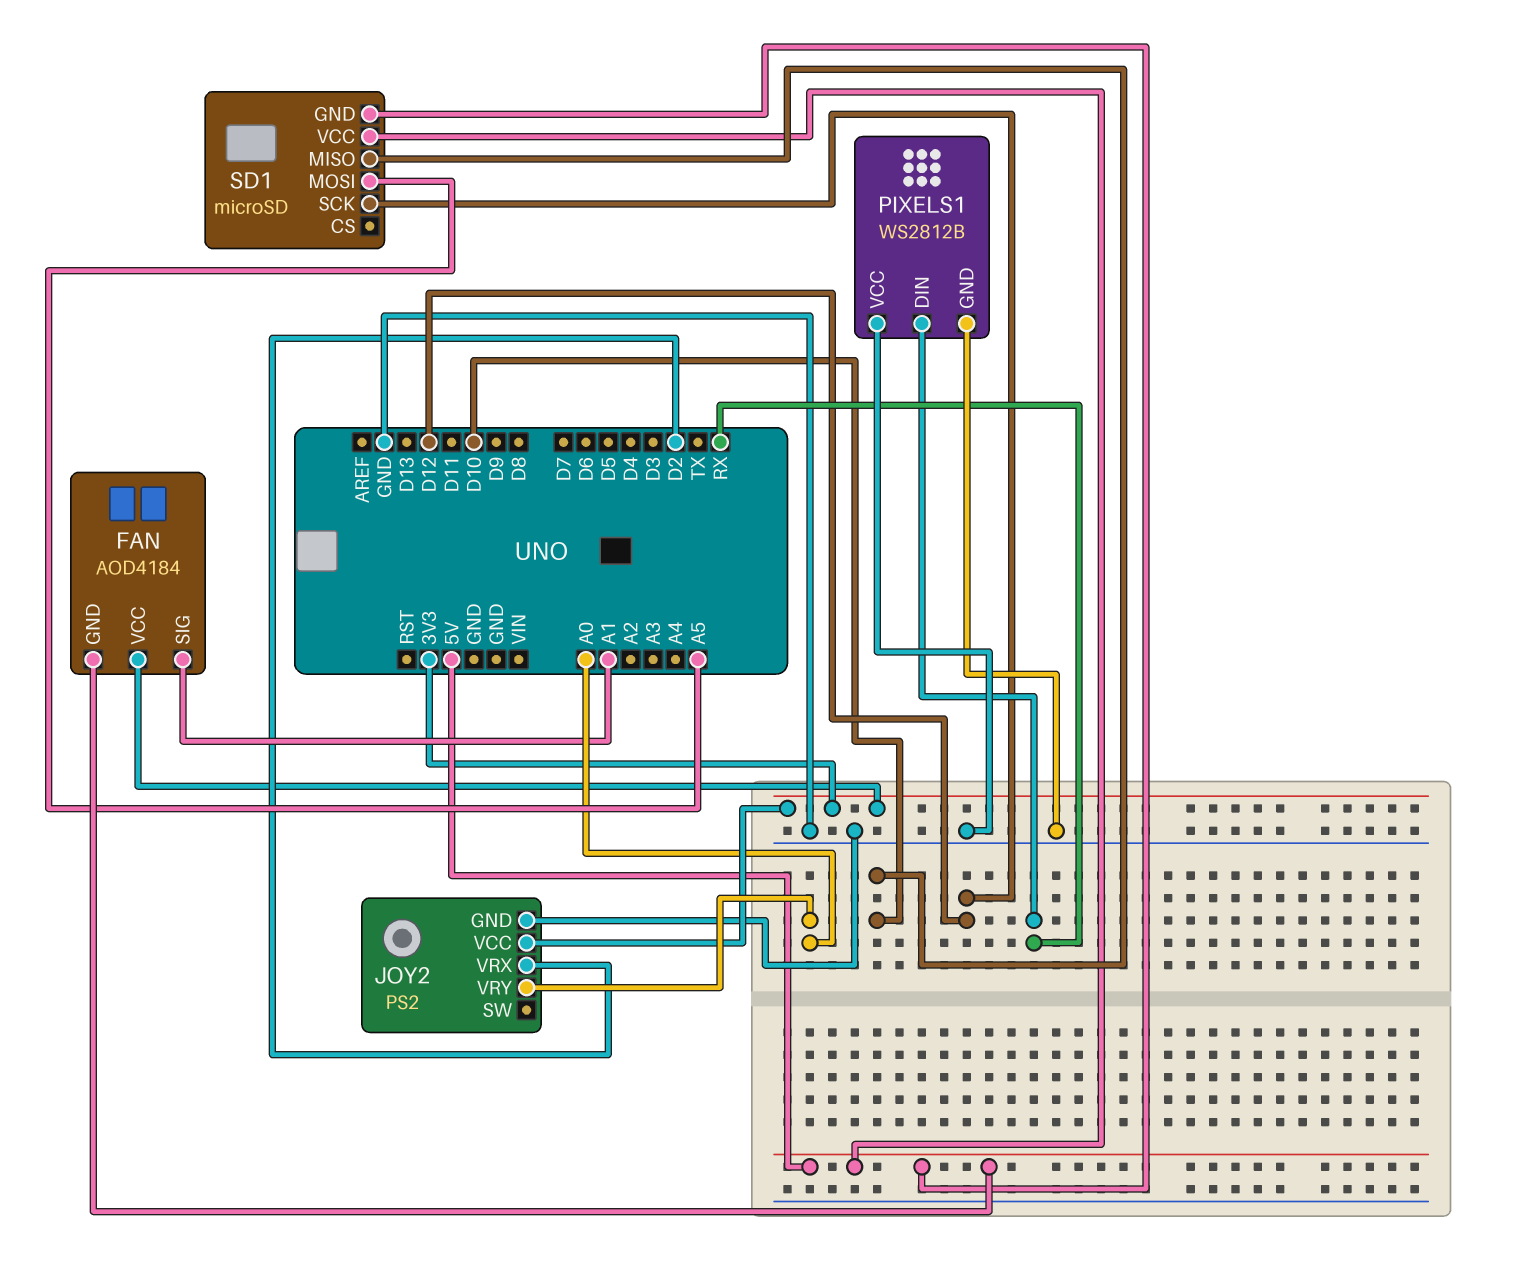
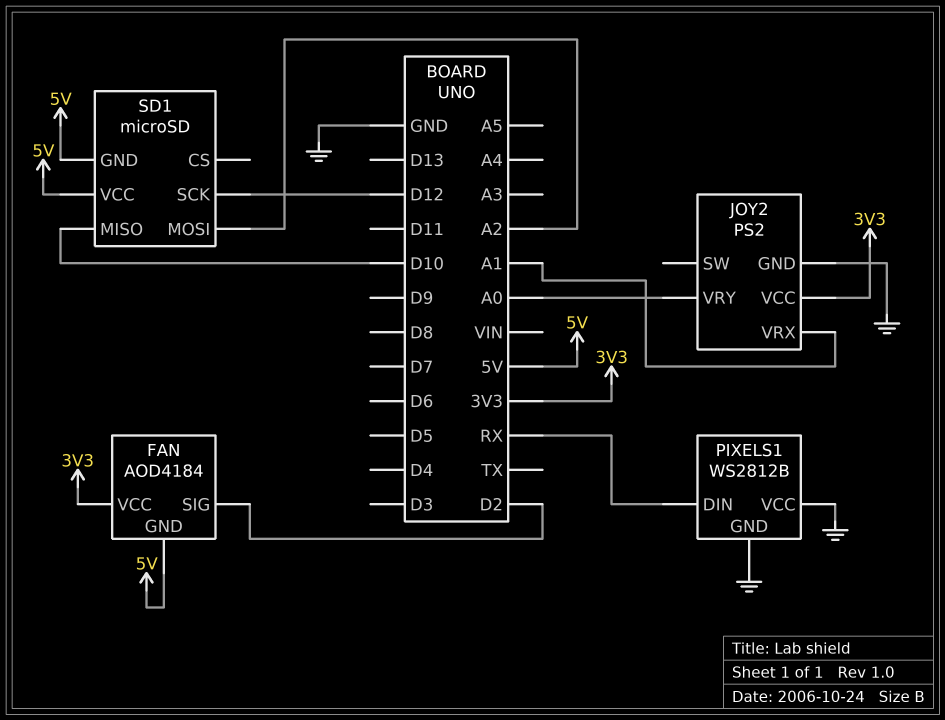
FAN pin SIG: A1 -> D2
JOY2 pin VRX: D2 -> A1
SD1 pin MOSI: A5 -> A2

